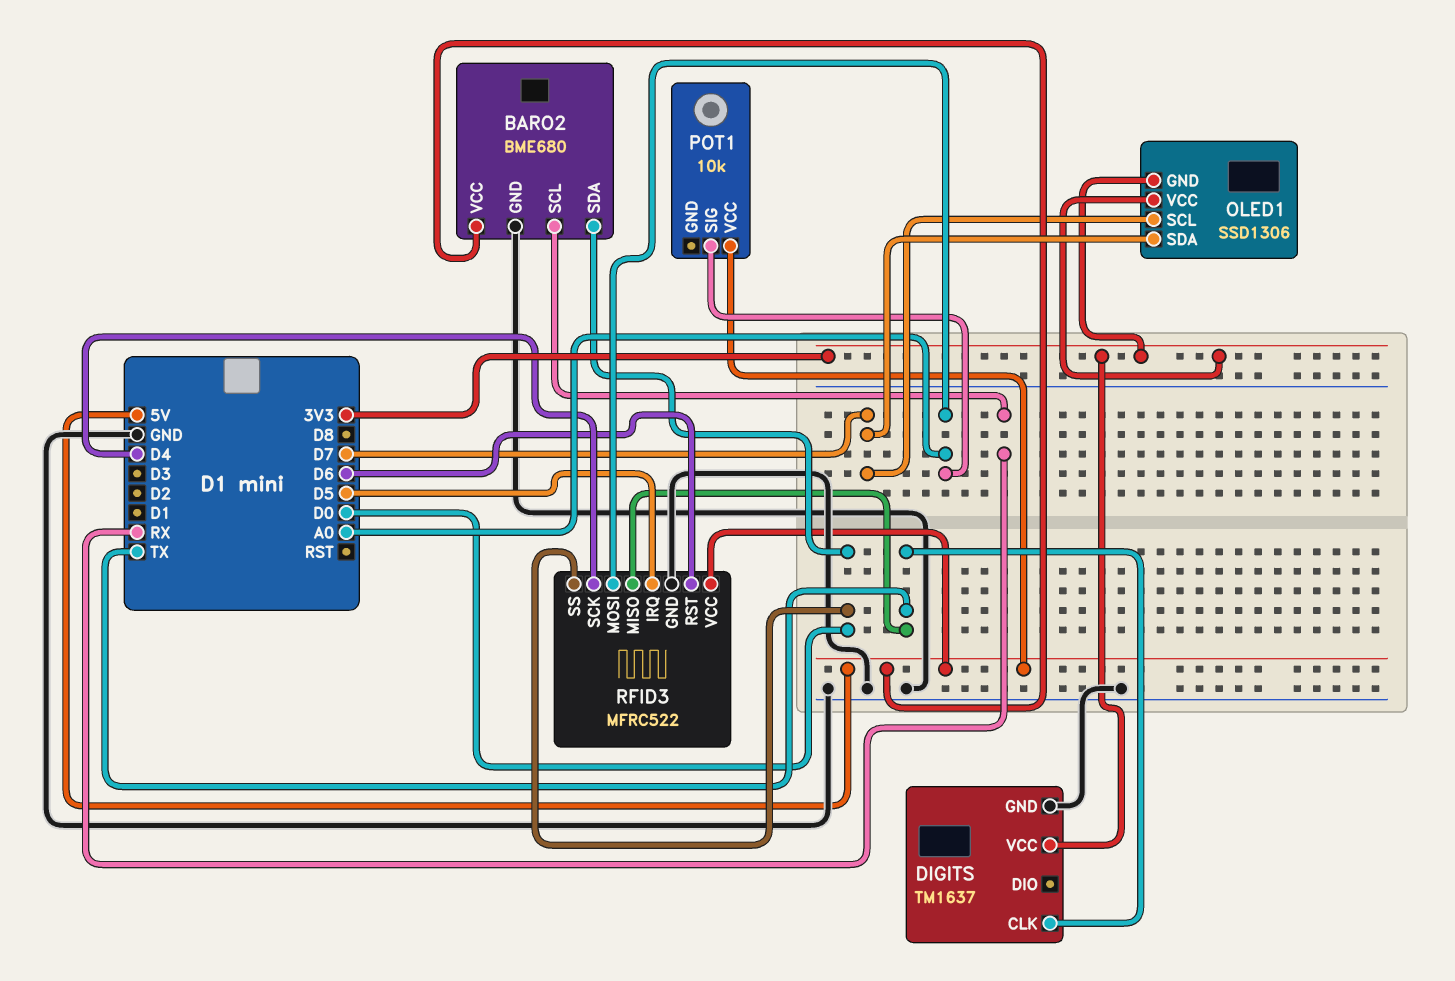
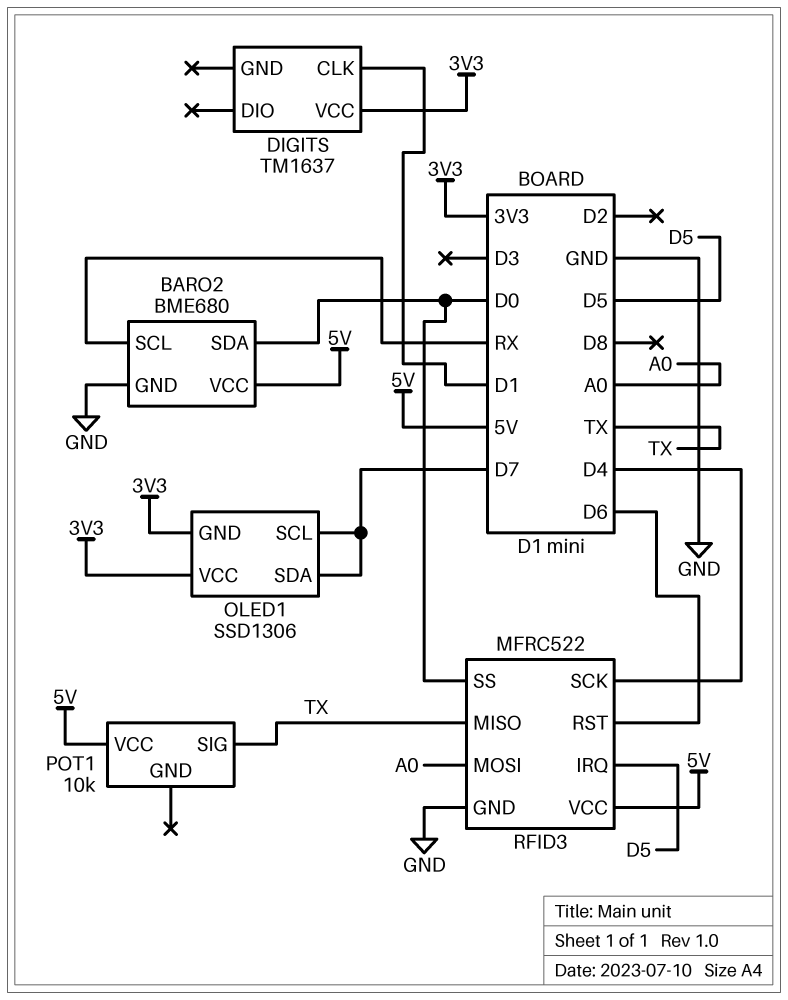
DIGITS pin CLK: TX -> D1
DIGITS pin GND: GND -> none
POT1 pin SIG: A0 -> TX

